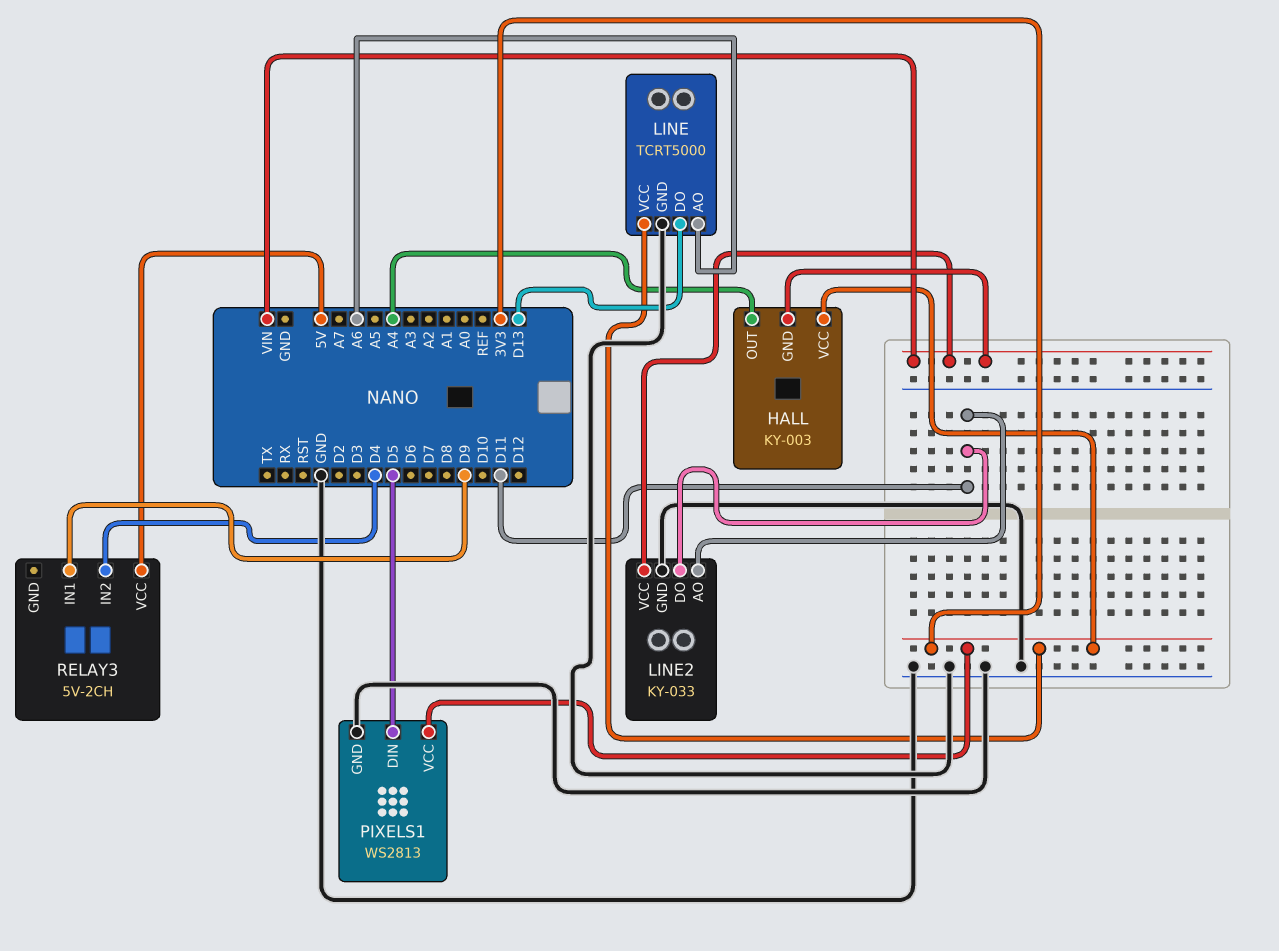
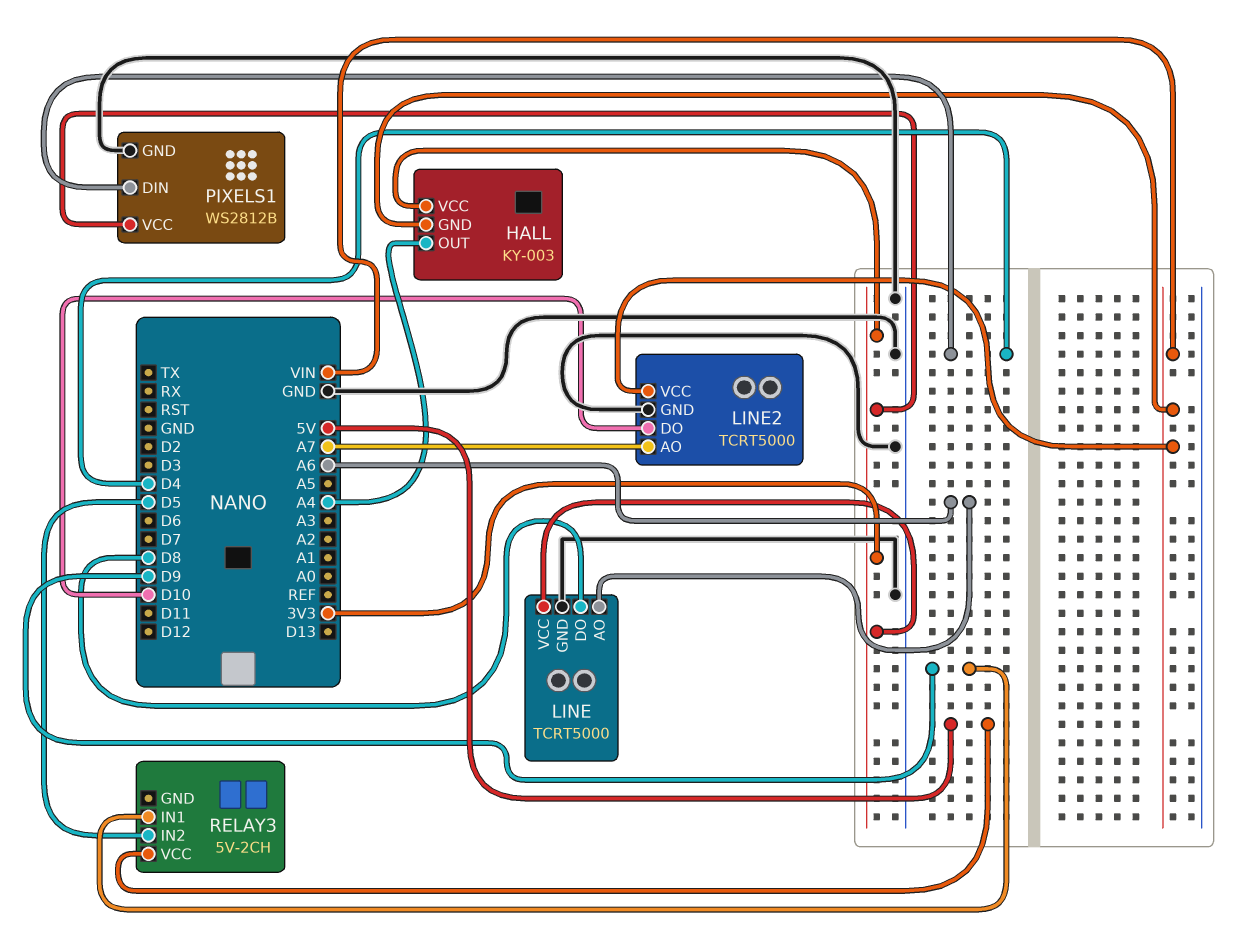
LINE pin DO: D13 -> D8
LINE2: KY-033 -> TCRT5000
LINE2 pin AO: D11 -> A7
LINE2 pin DO: D11 -> D10
PIXELS1: WS2813 -> WS2812B
PIXELS1 pin DIN: D5 -> D4
RELAY3 pin IN2: D4 -> D5

